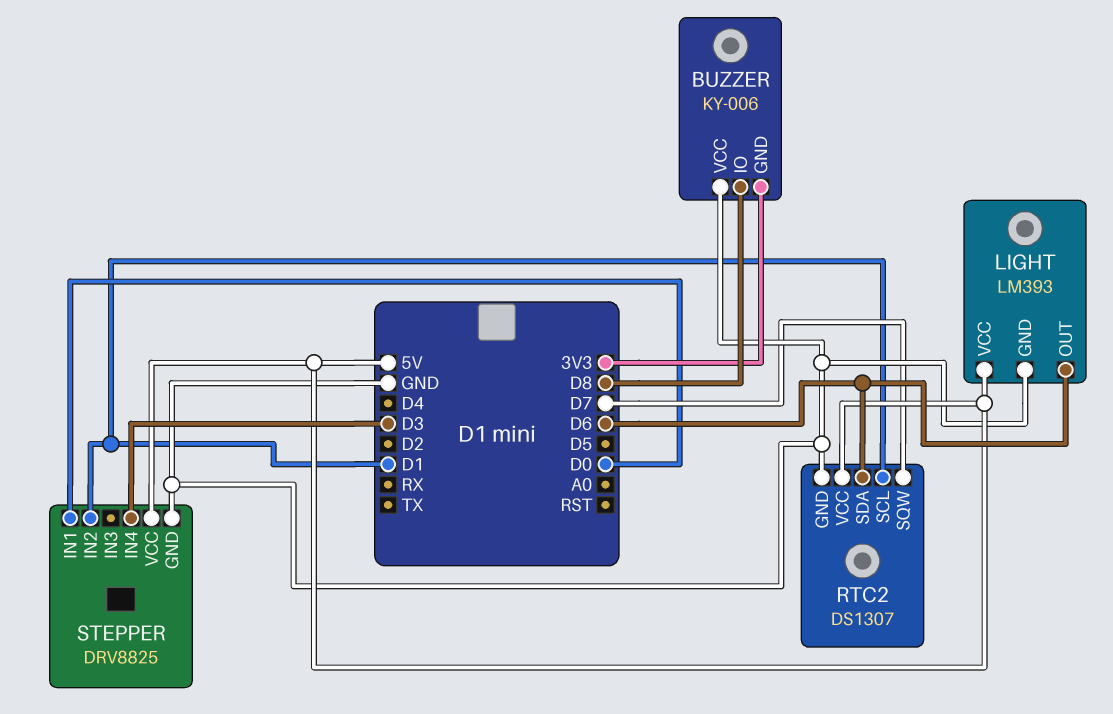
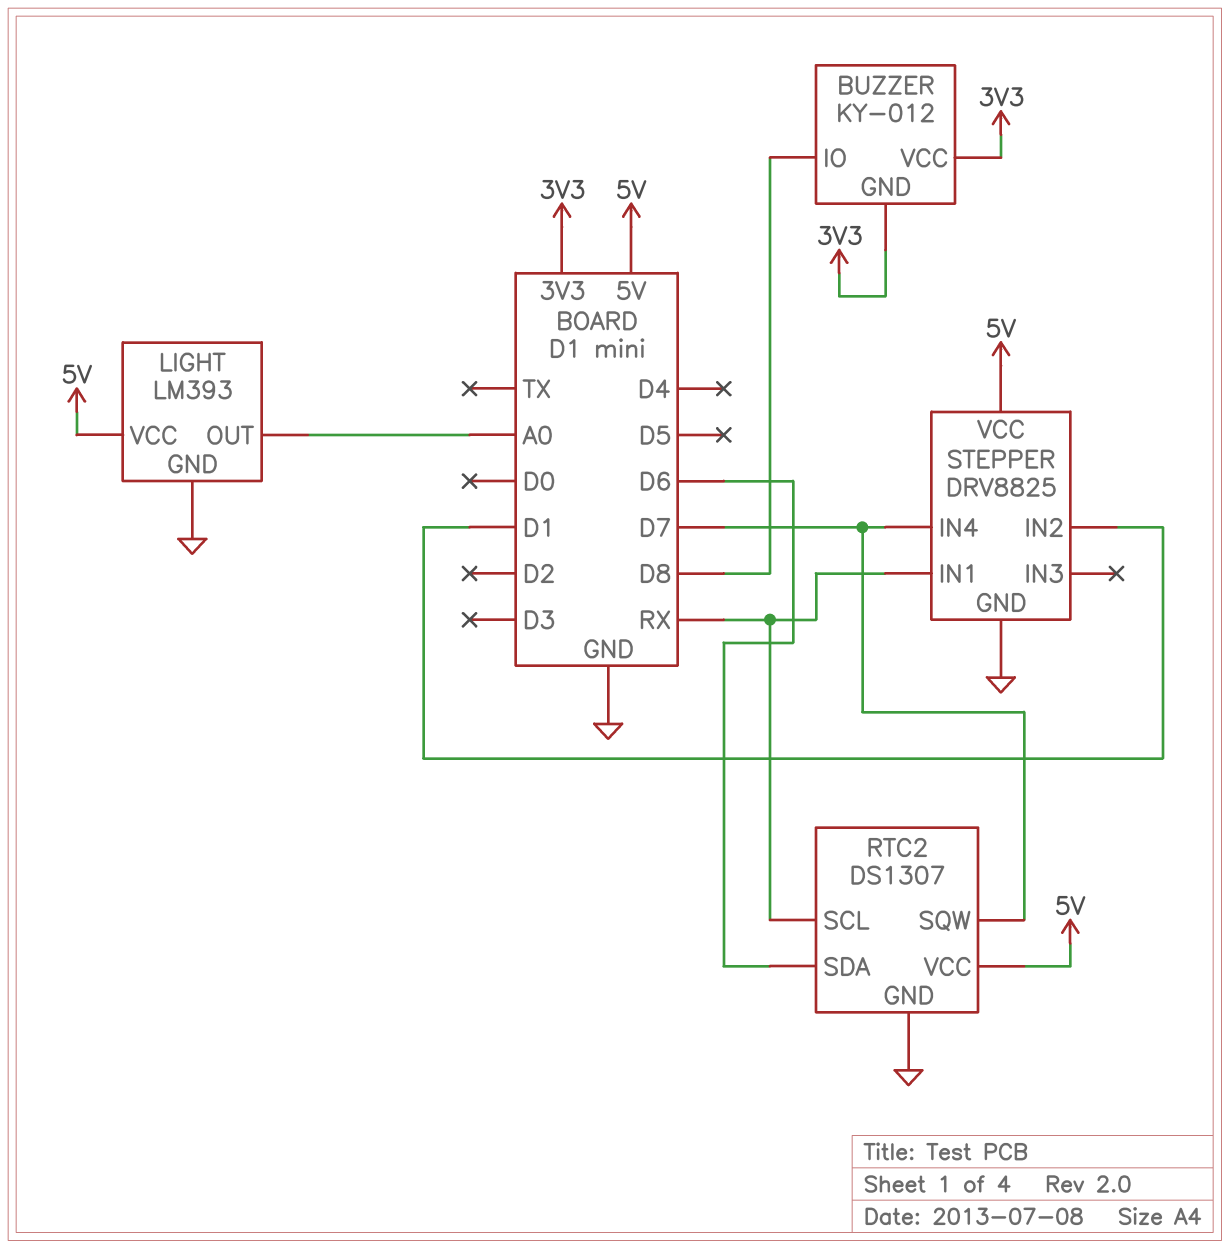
BUZZER: KY-006 -> KY-012
BUZZER pin VCC: GND -> 3V3
LIGHT pin OUT: D6 -> A0
RTC2 pin SCL: D1 -> RX
STEPPER pin IN1: D0 -> RX
STEPPER pin IN4: D3 -> D7

